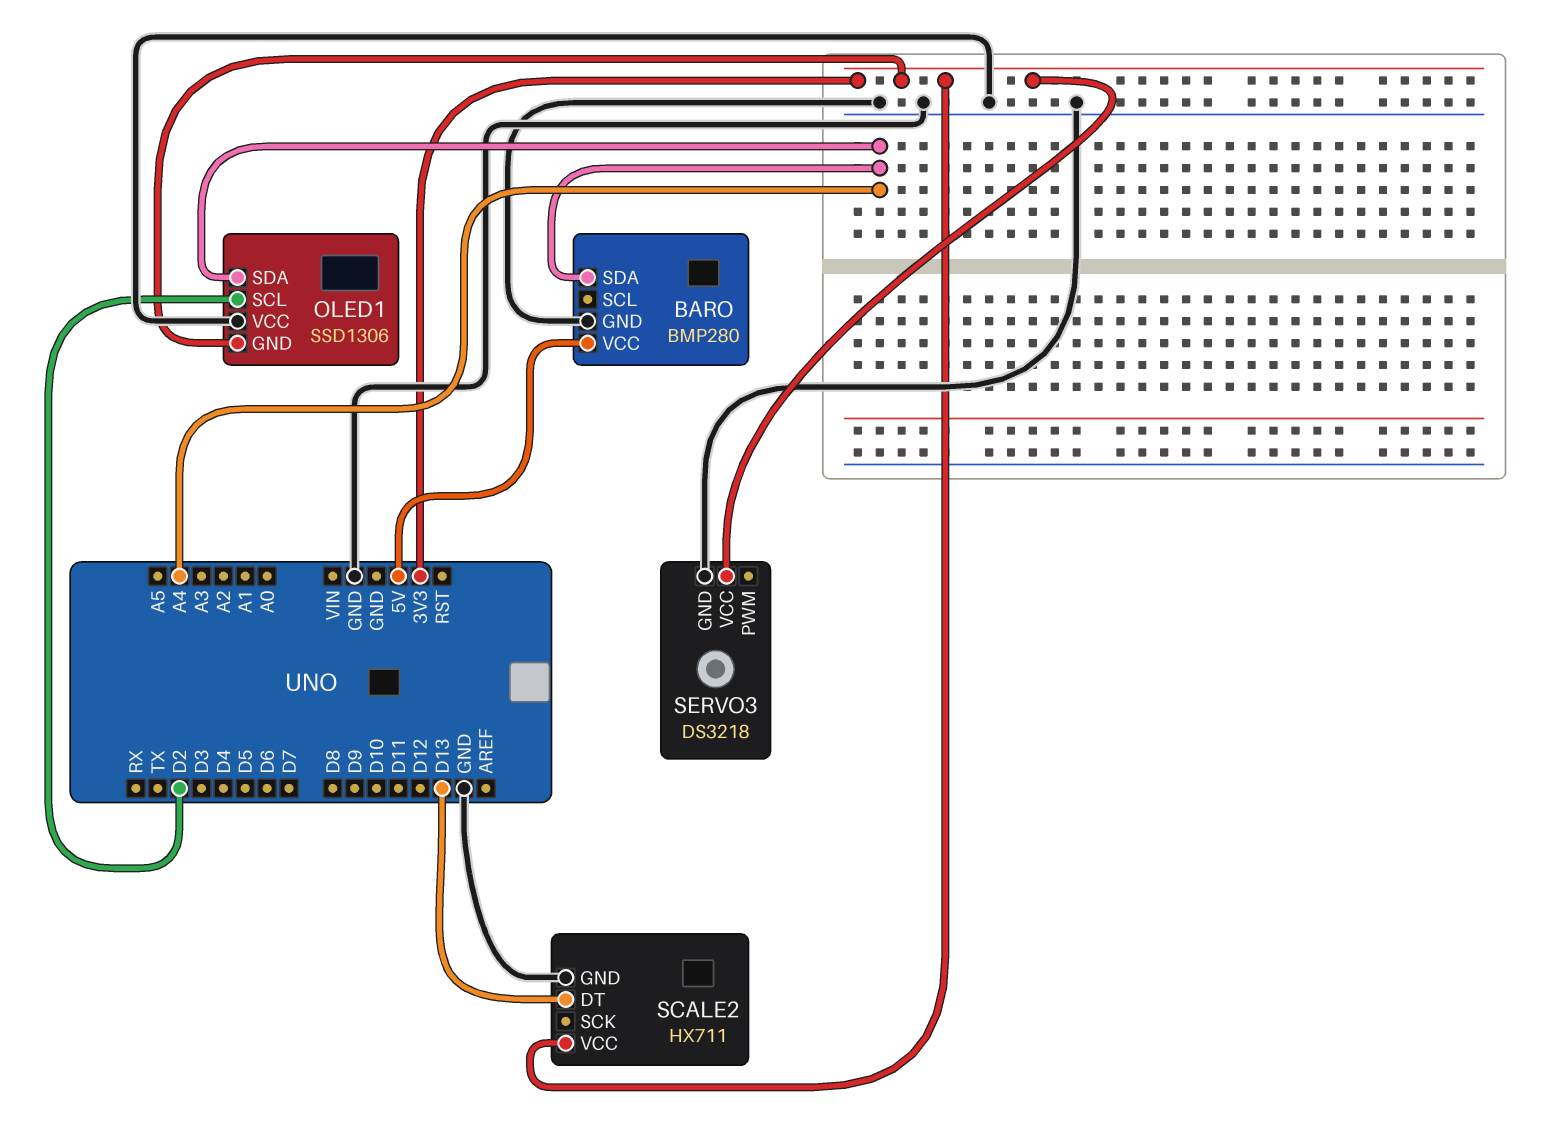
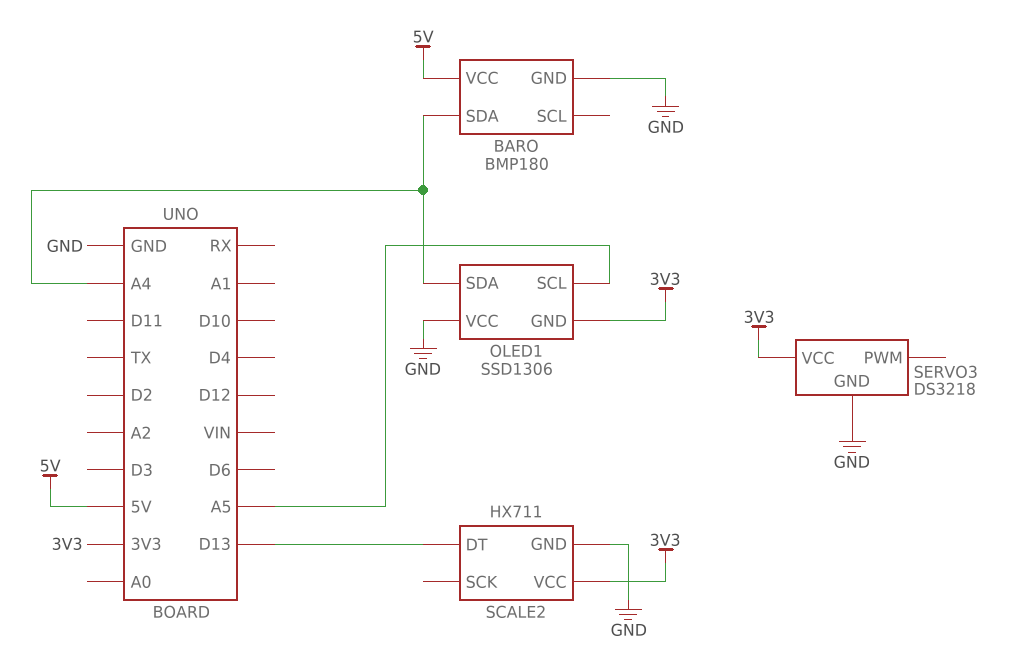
BARO: BMP280 -> BMP180
OLED1 pin SCL: D2 -> A5

